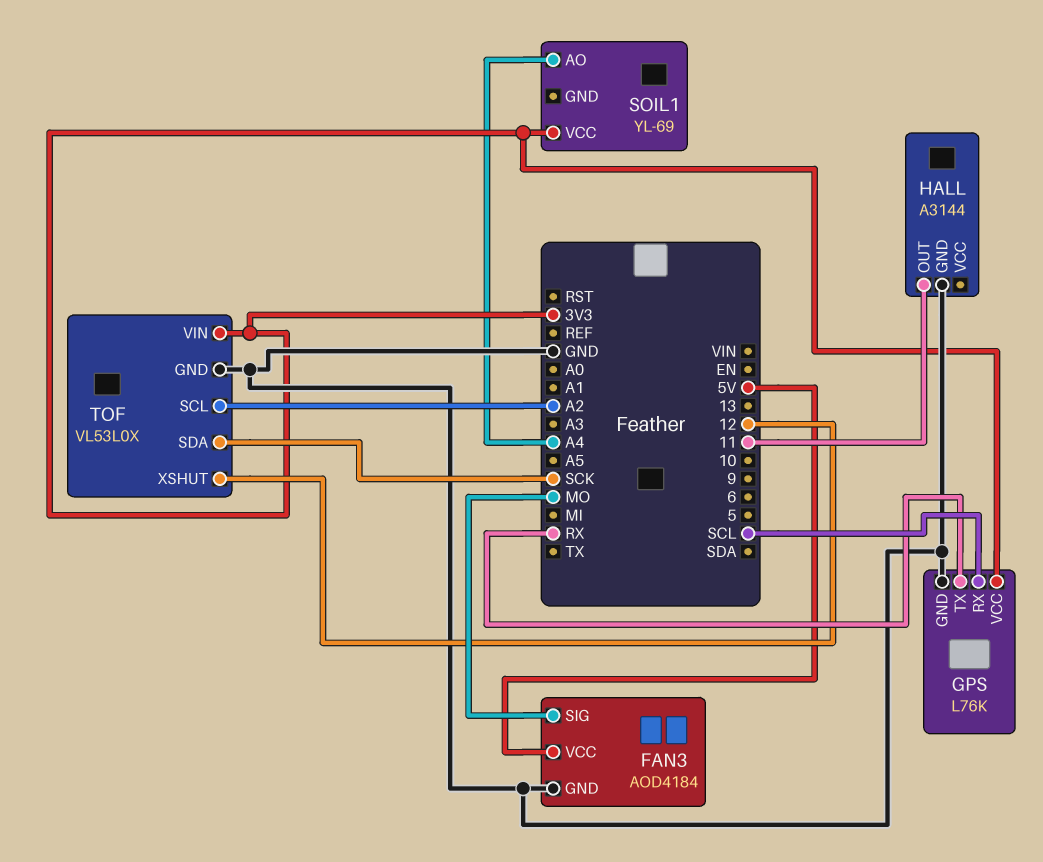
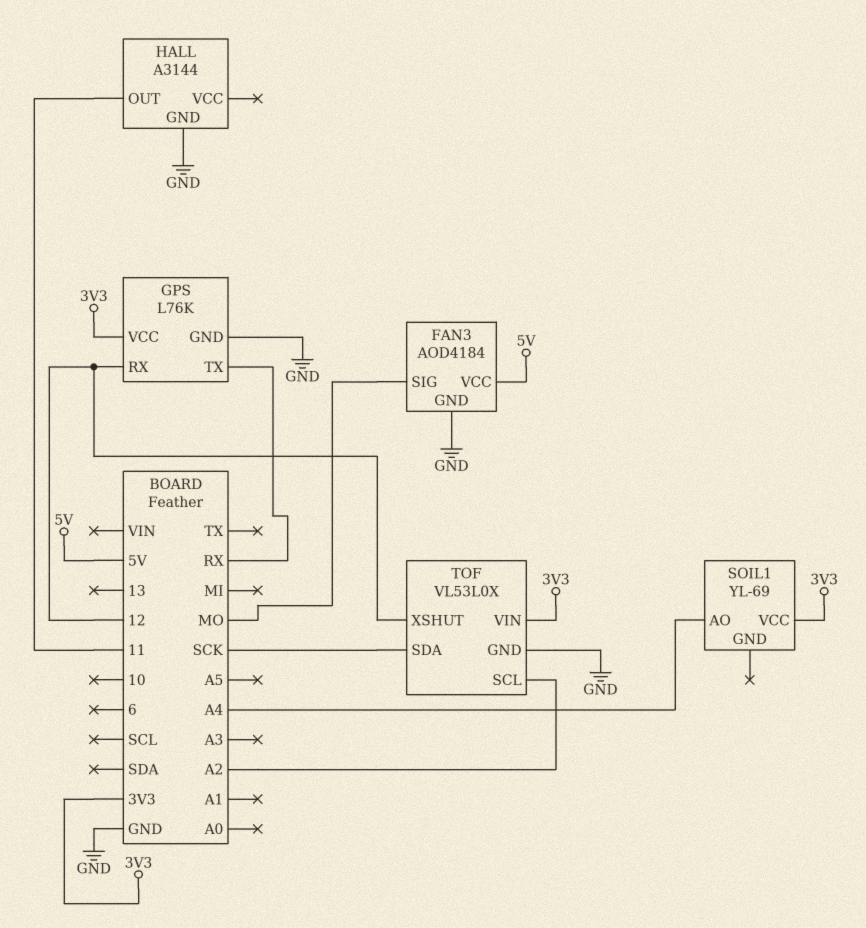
GPS pin RX: SCL -> 12

